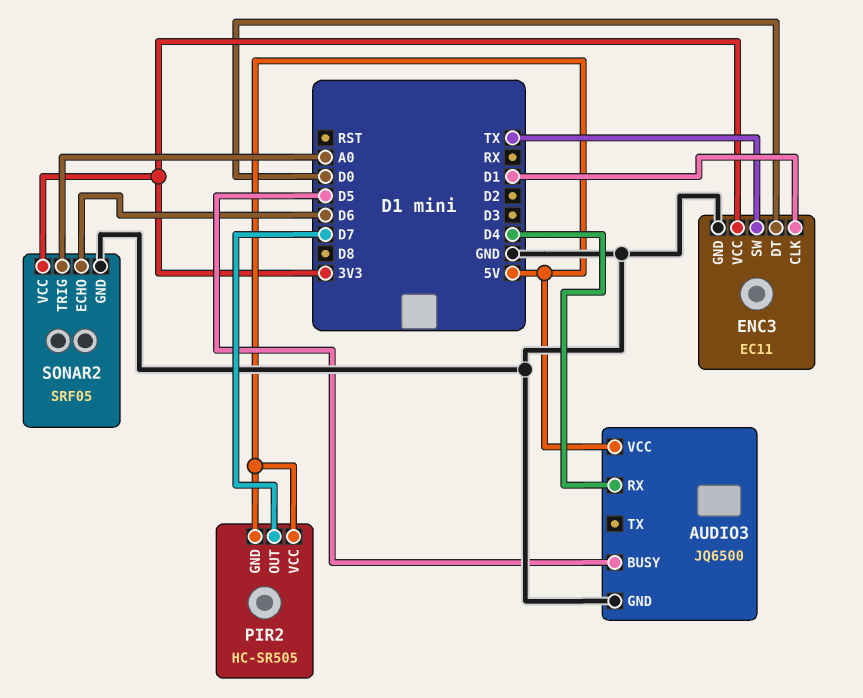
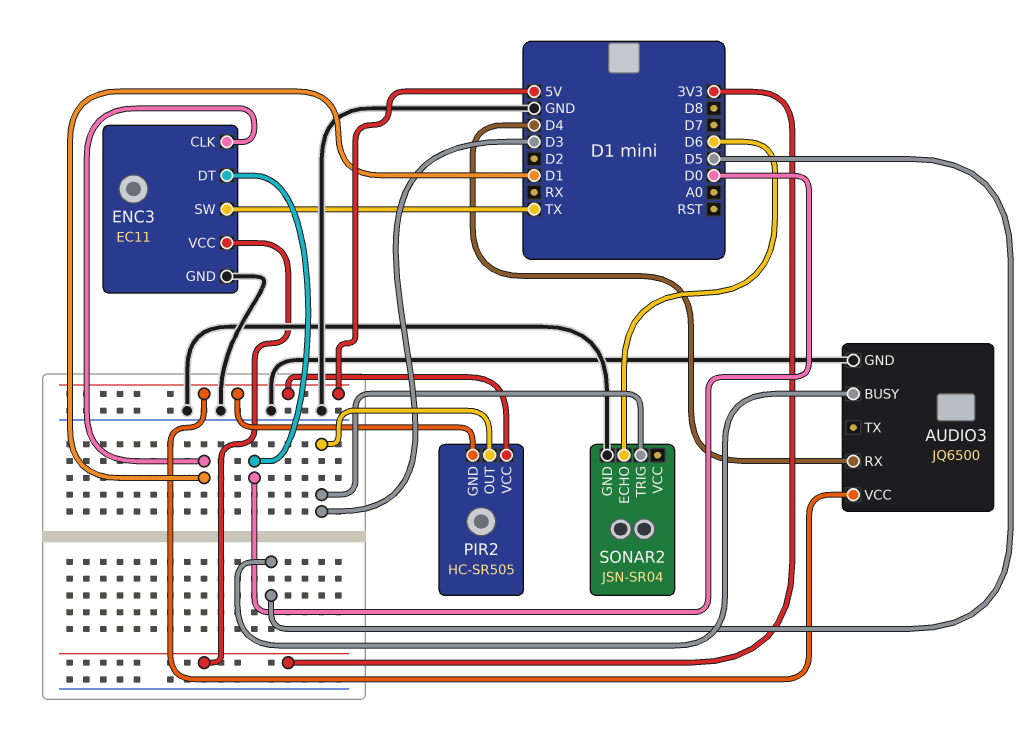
PIR2 pin OUT: D7 -> D3
SONAR2: SRF05 -> JSN-SR04
SONAR2 pin TRIG: A0 -> D3
SONAR2 pin VCC: 3V3 -> none

